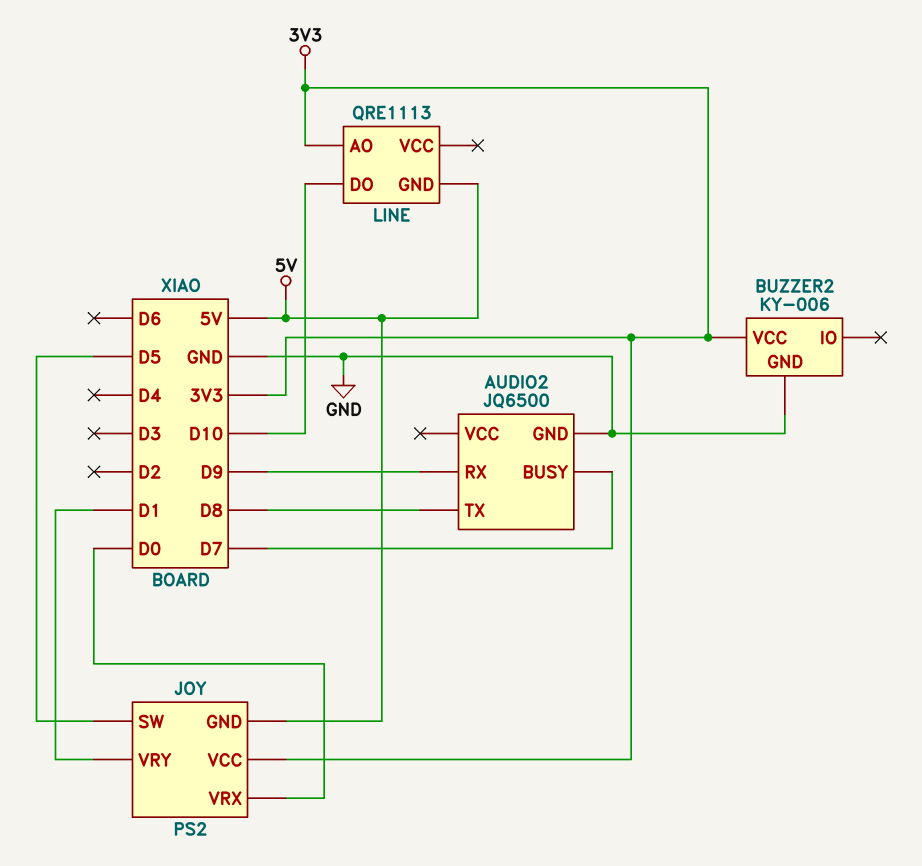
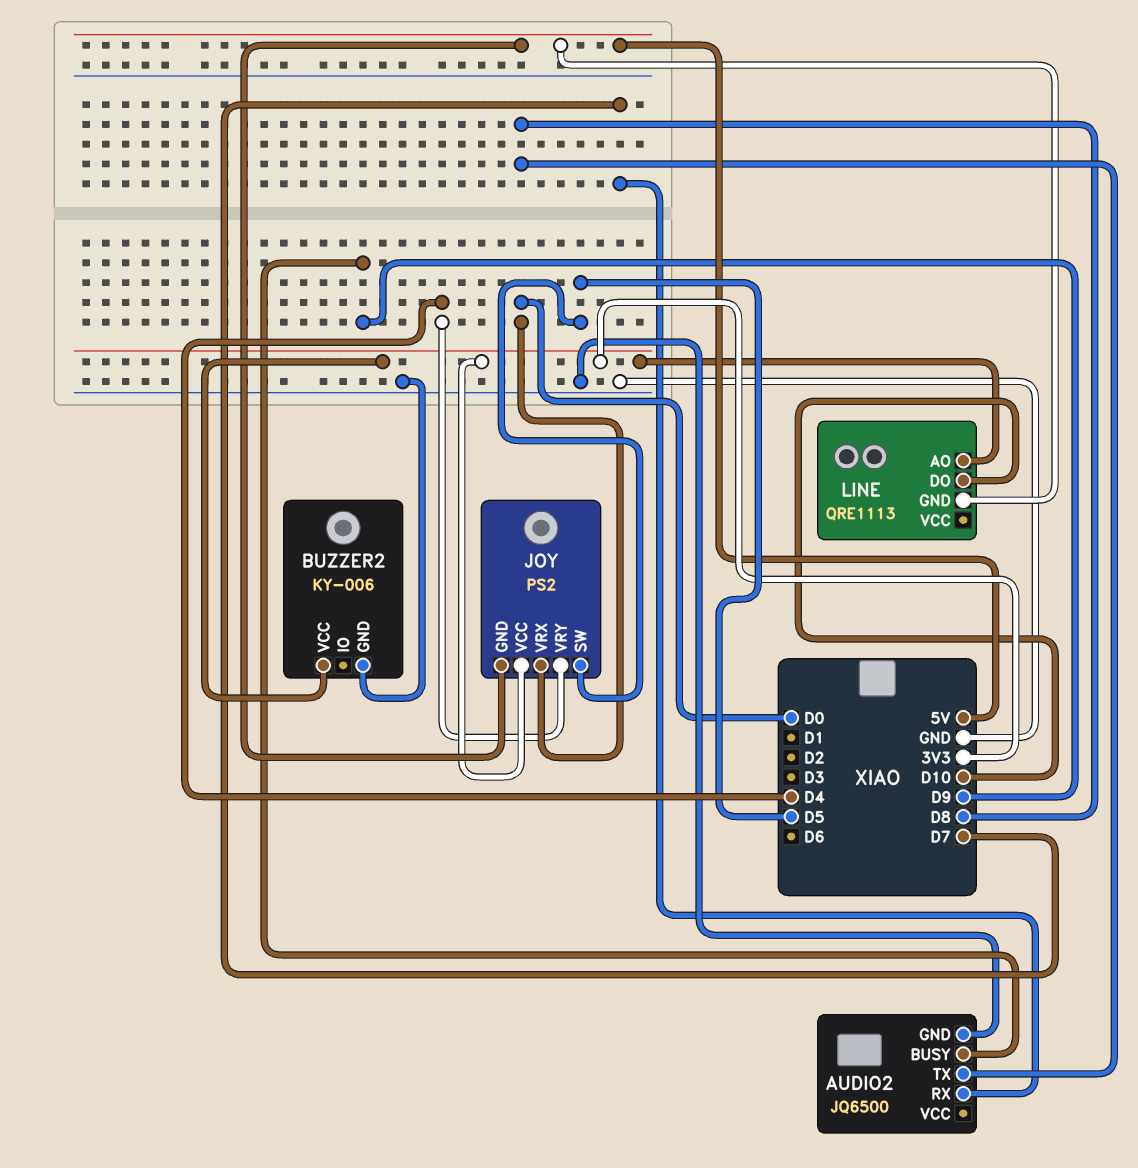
AUDIO2 pin BUSY: D7 -> D9
AUDIO2 pin RX: D9 -> D7
JOY pin VRY: D1 -> D4

